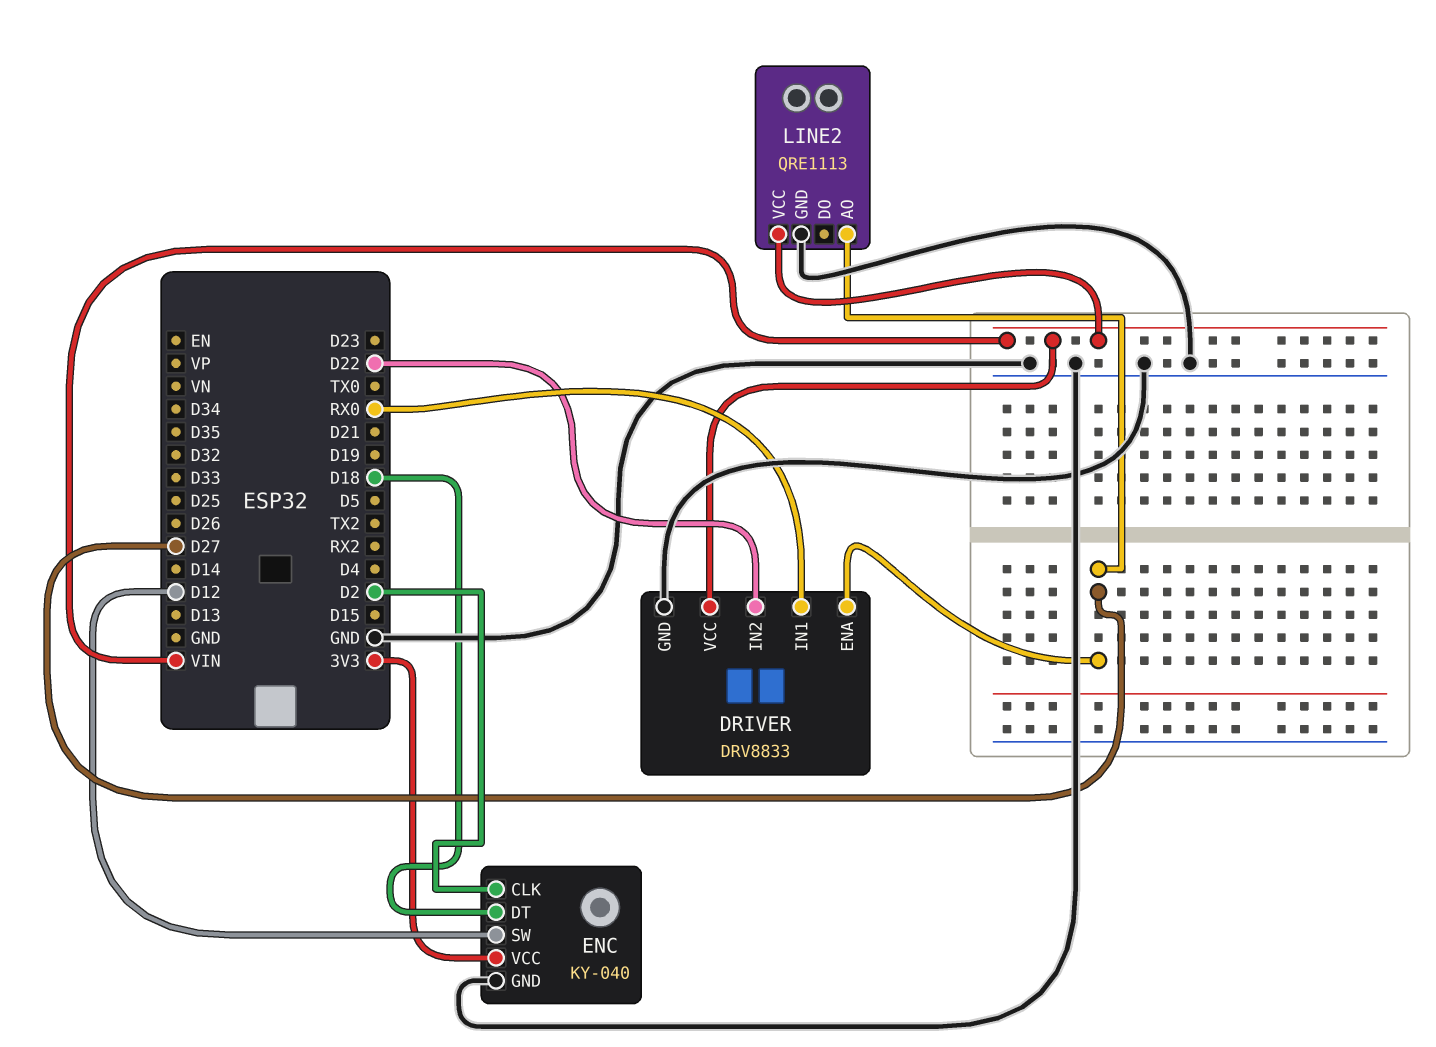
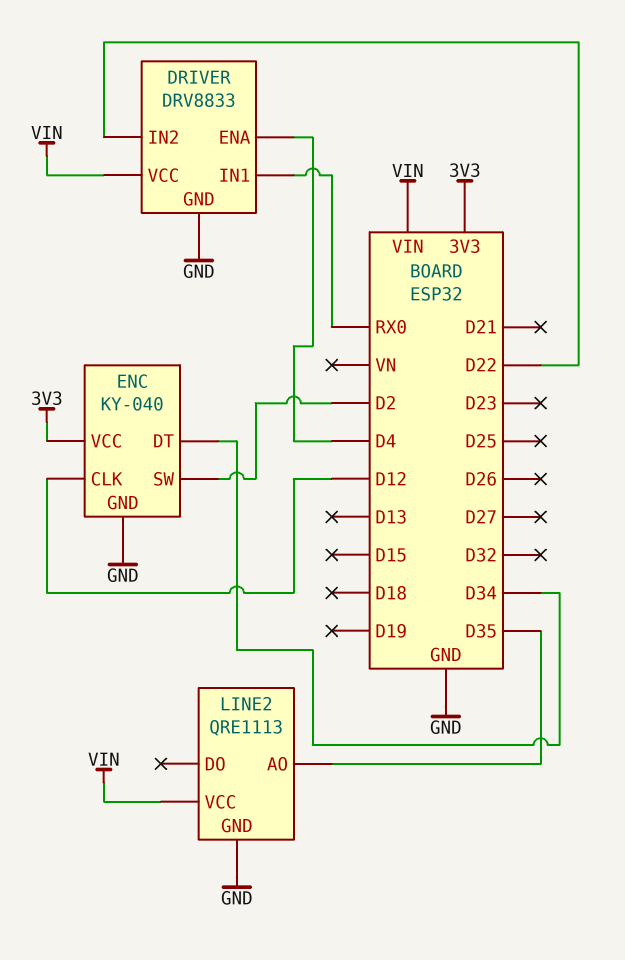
DRIVER pin ENA: D27 -> D4
ENC pin CLK: D2 -> D12
ENC pin DT: D18 -> D34
ENC pin SW: D12 -> D2
LINE2 pin AO: D27 -> D35

